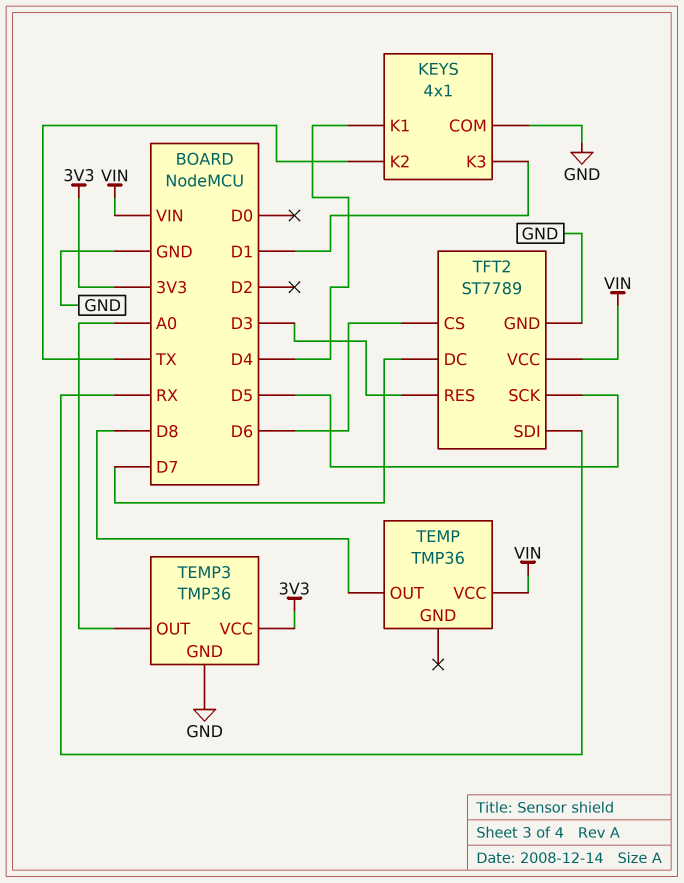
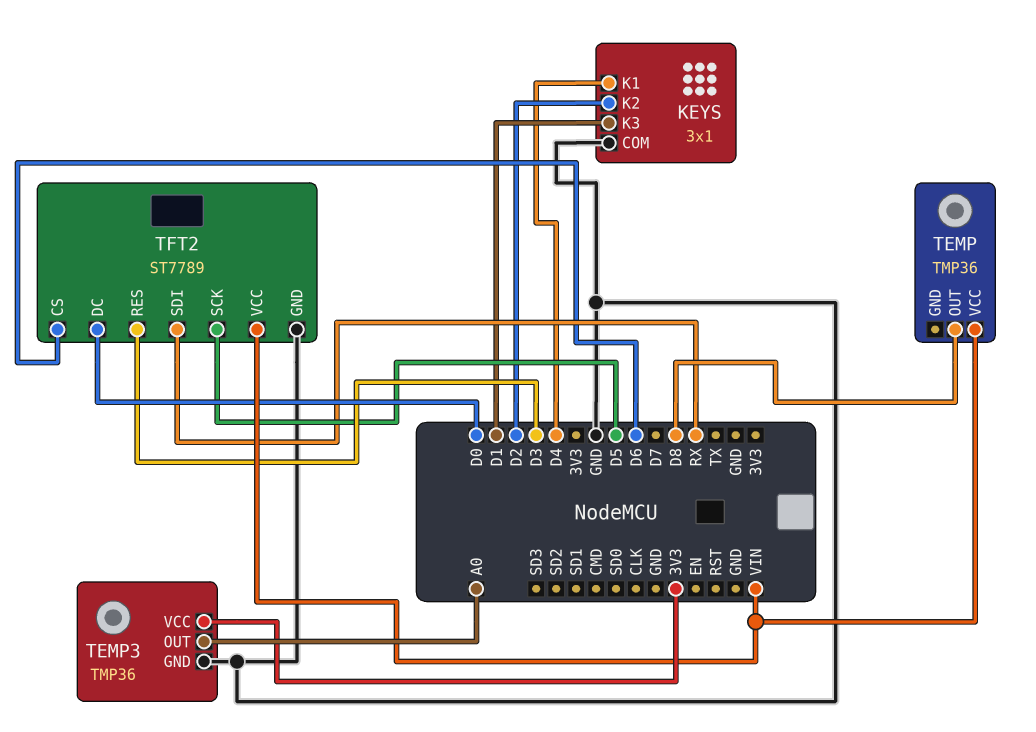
KEYS: 4x1 -> 3x1
KEYS pin K2: TX -> D2
TFT2 pin DC: D7 -> D0

